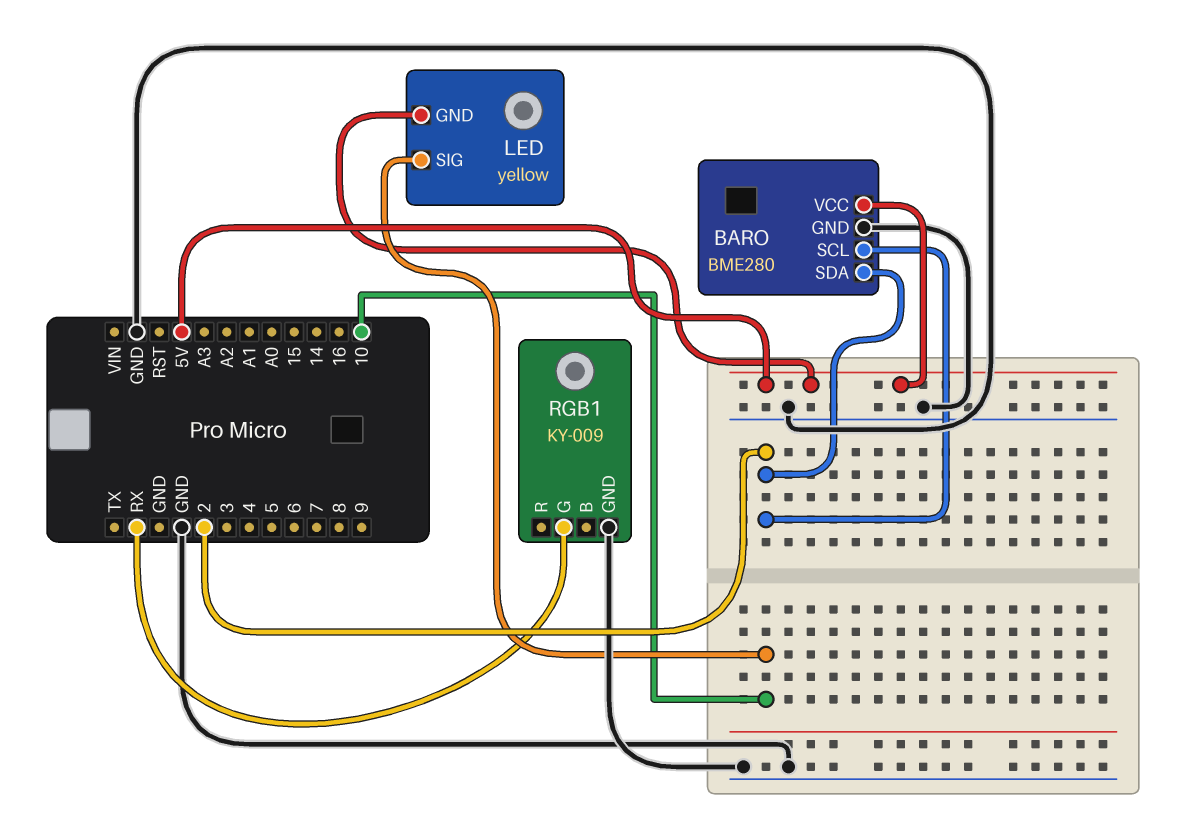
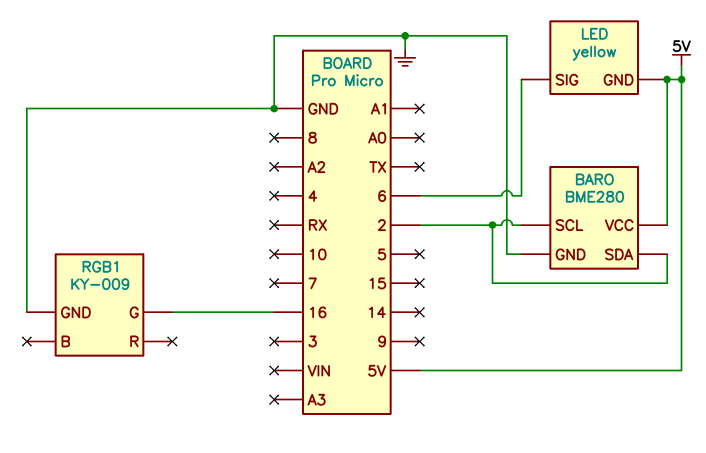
LED pin SIG: 10 -> 6
RGB1 pin G: RX -> 16

